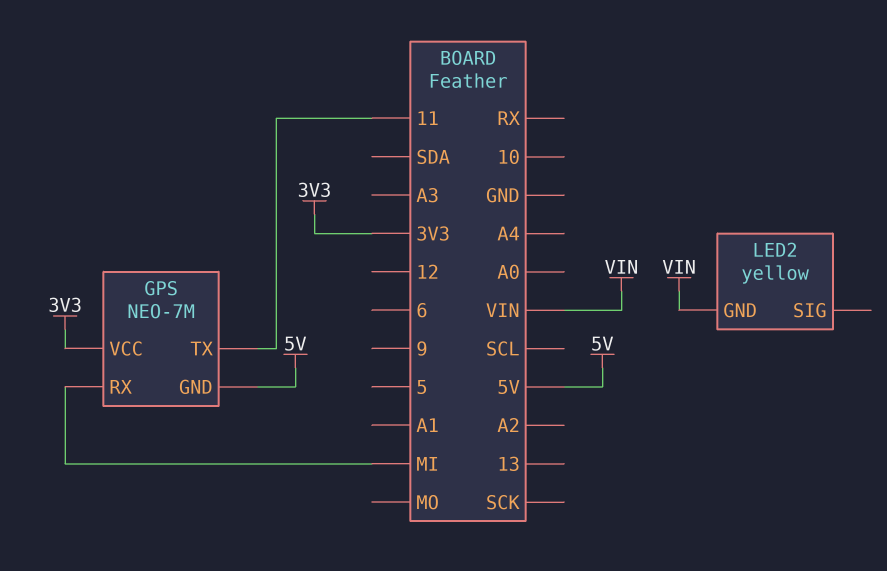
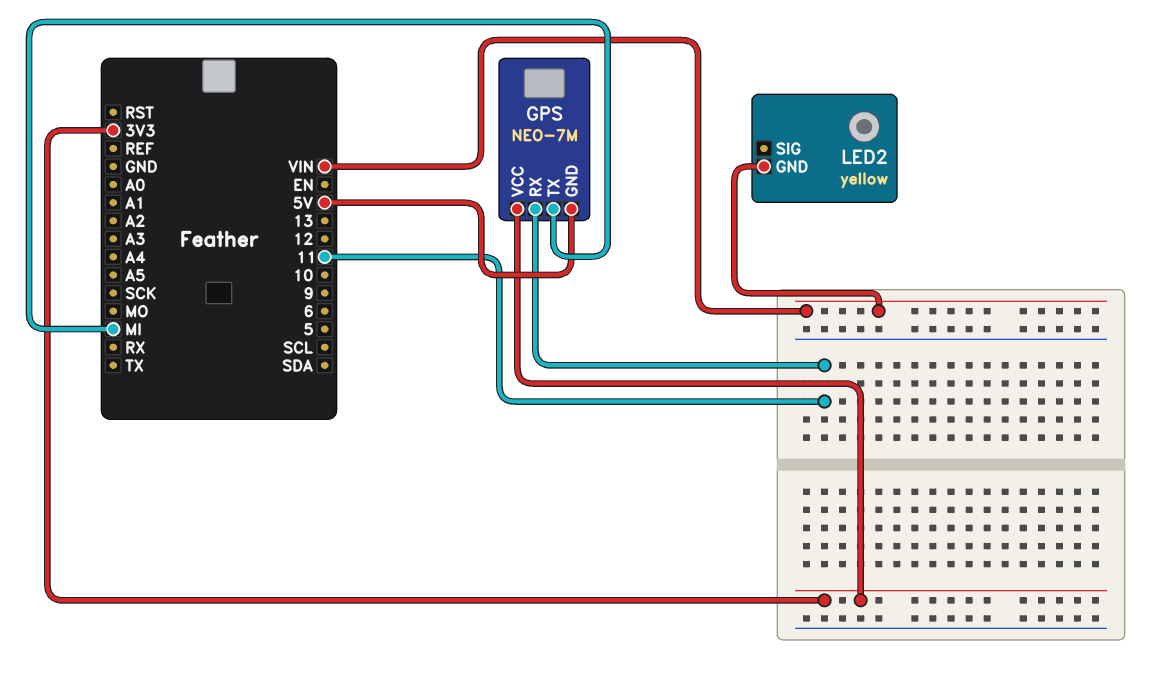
GPS pin RX: MI -> 11
GPS pin TX: 11 -> MI

